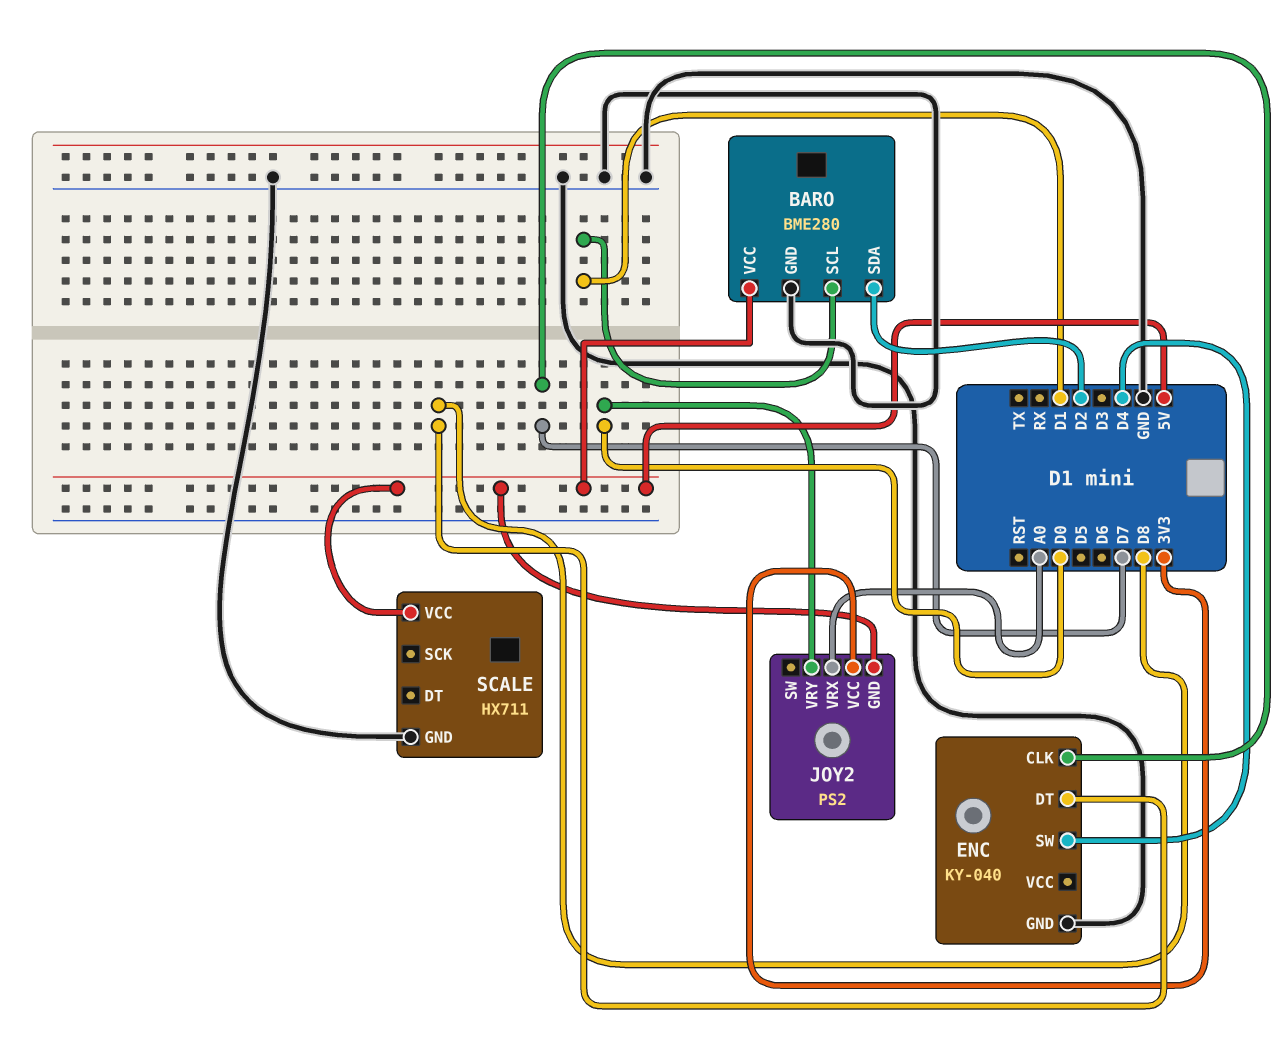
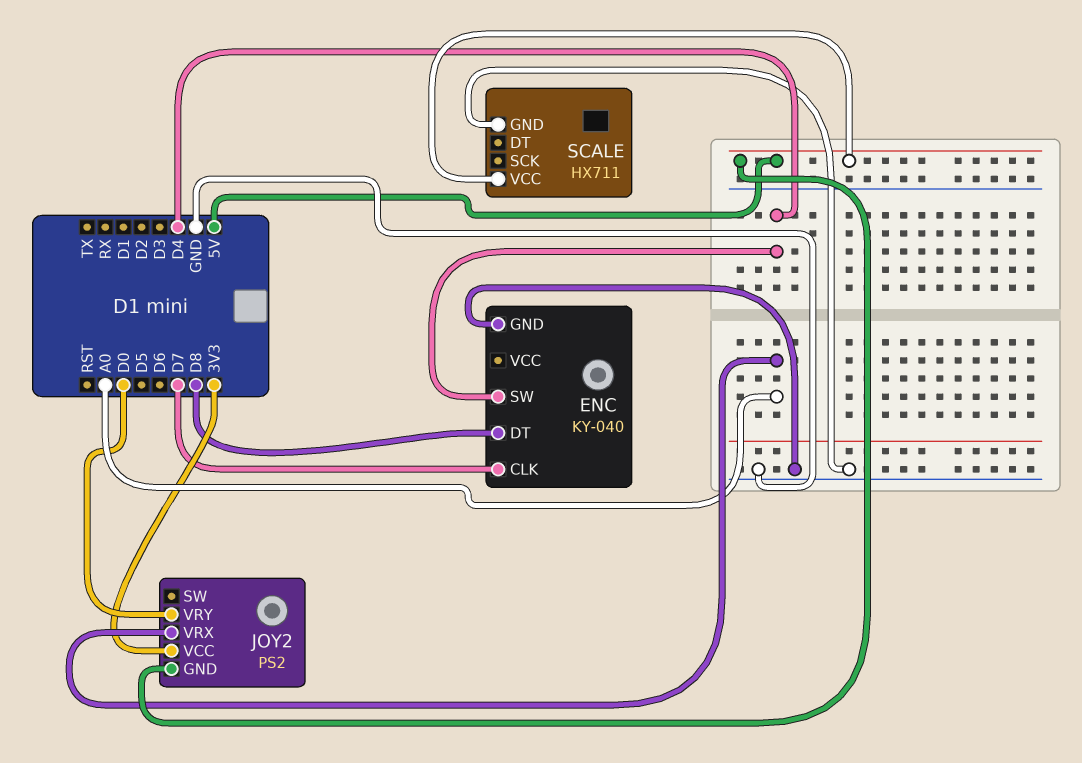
BARO: BME280 -> none
BARO pin GND: GND -> none
BARO pin SCL: D1 -> none
BARO pin SDA: D2 -> none
BARO pin VCC: 5V -> none

